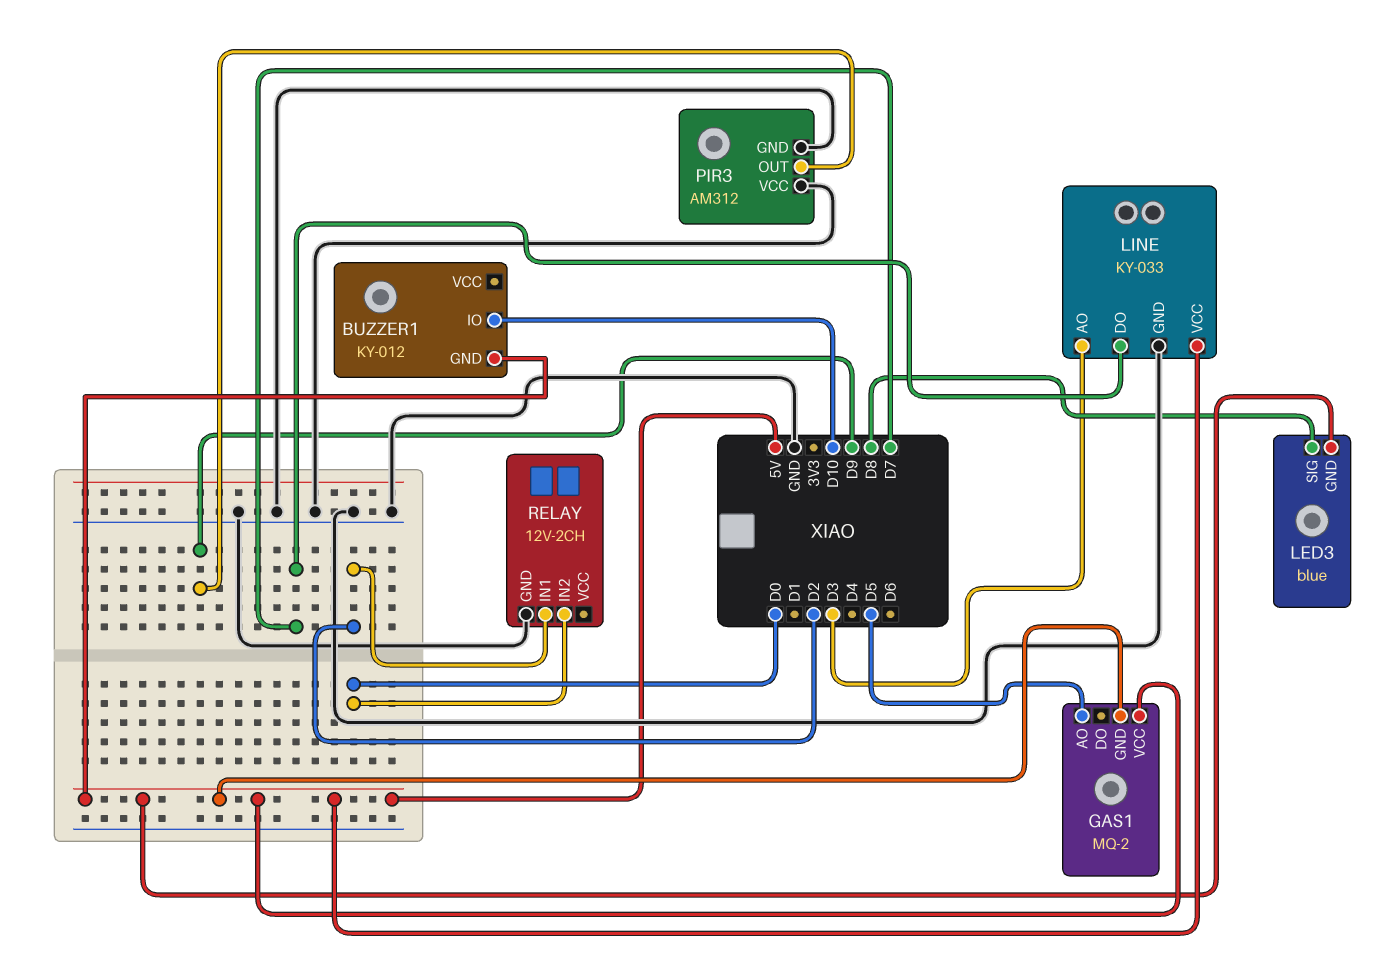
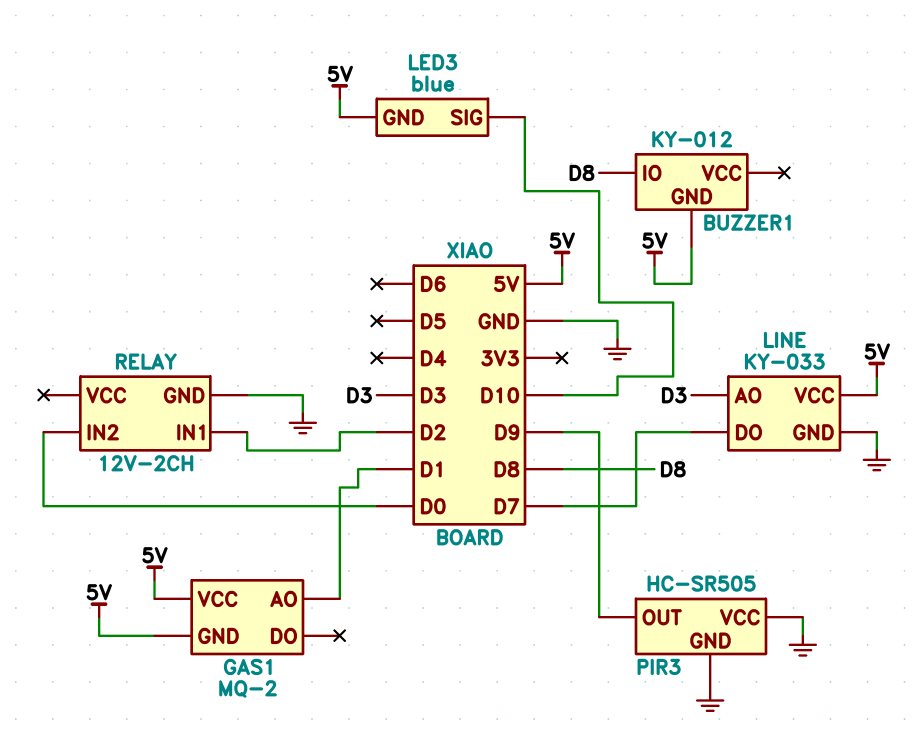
BUZZER1 pin IO: D10 -> D8
GAS1 pin AO: D5 -> D1
LED3 pin SIG: D8 -> D10
PIR3: AM312 -> HC-SR505

